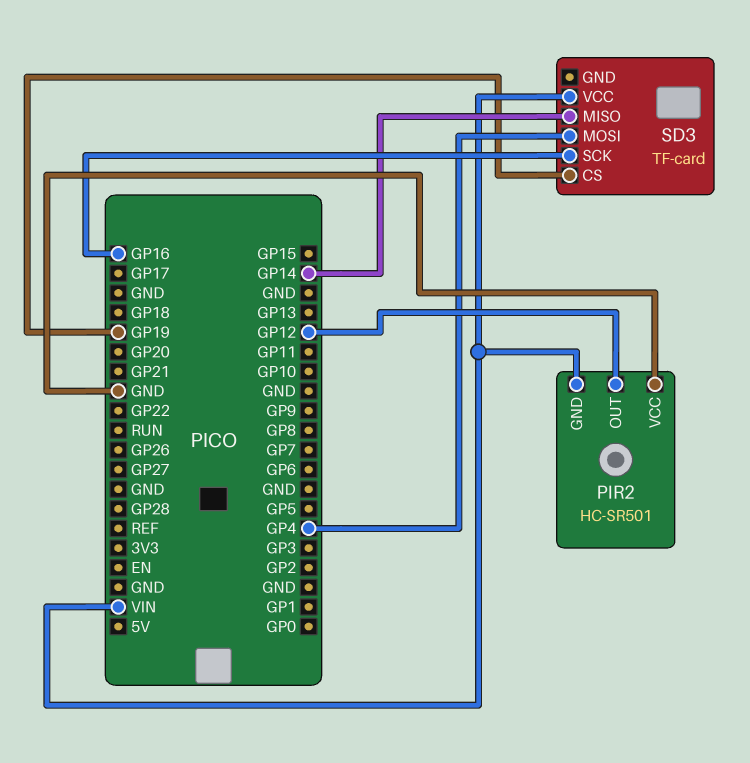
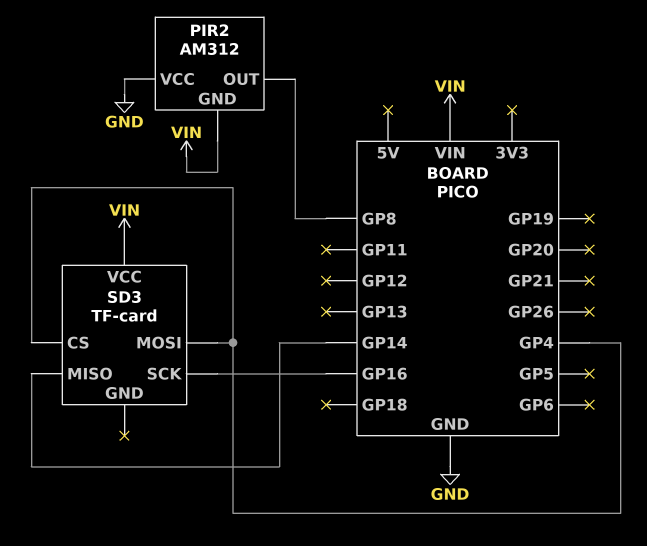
PIR2: HC-SR501 -> AM312
PIR2 pin OUT: GP12 -> GP8
SD3 pin CS: GP19 -> GP4

